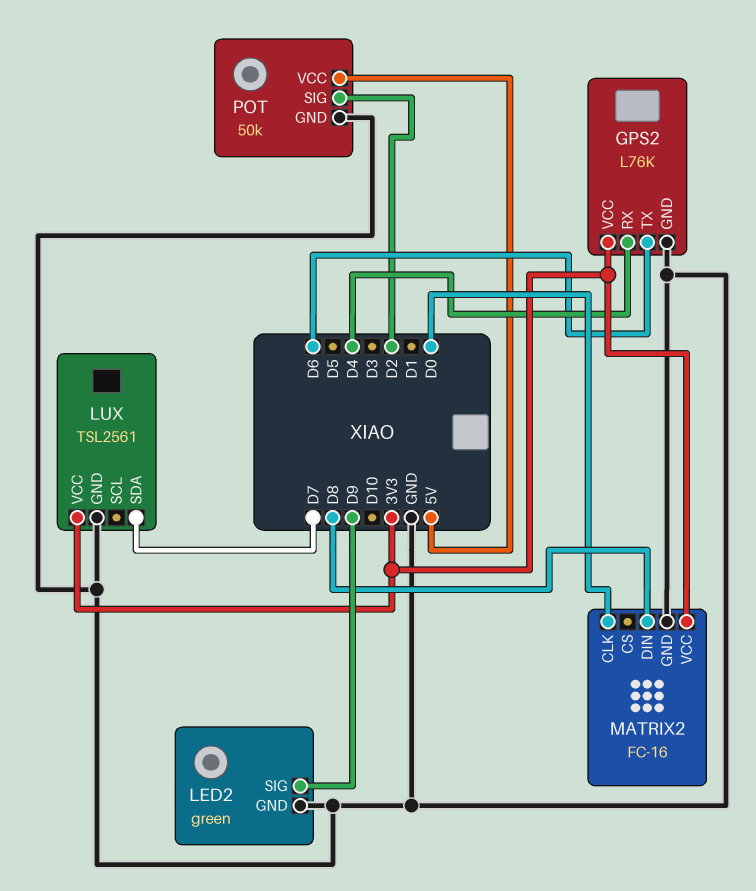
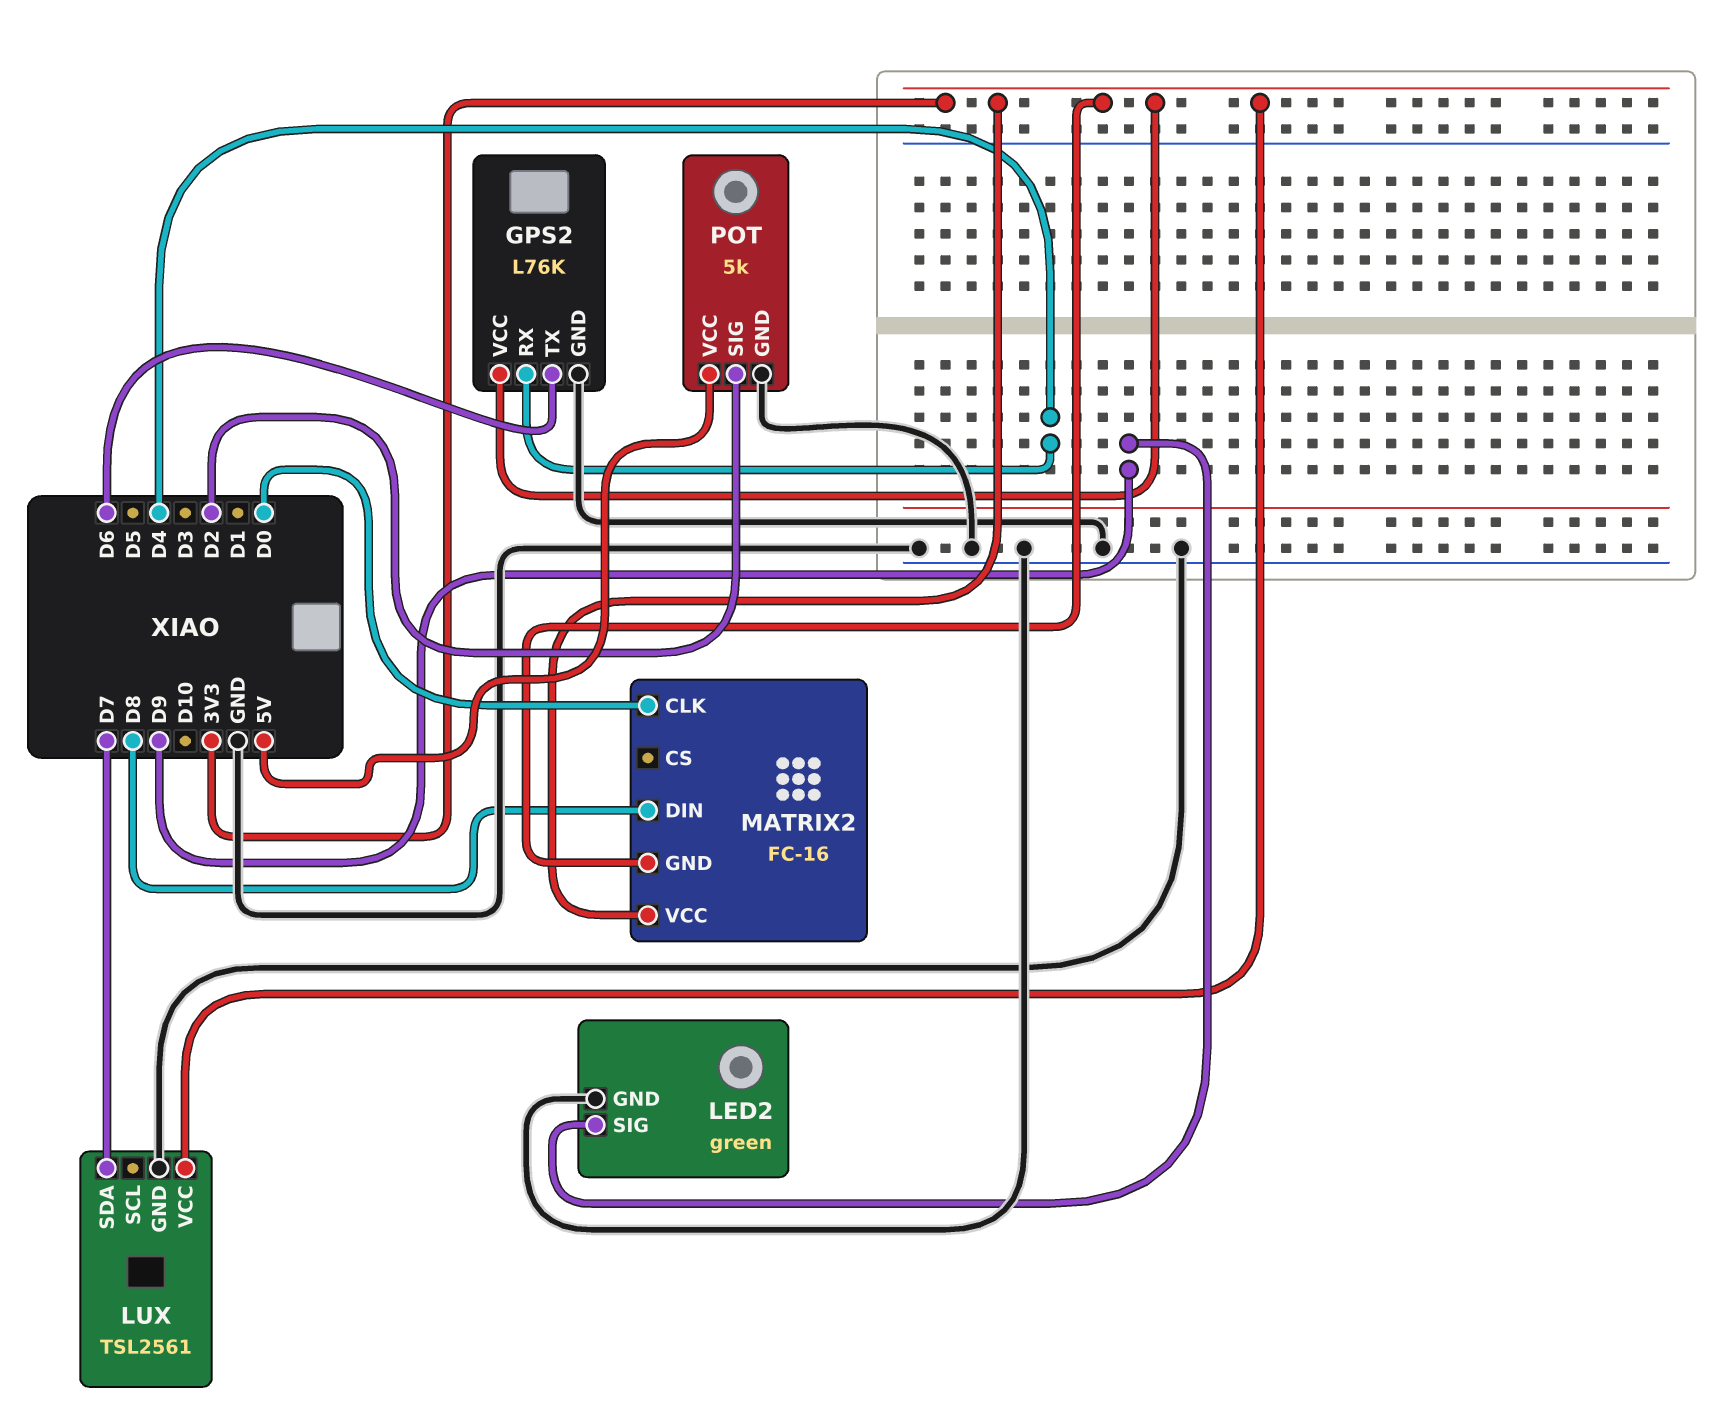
MATRIX2 pin GND: GND -> 3V3
POT: 50k -> 5k

